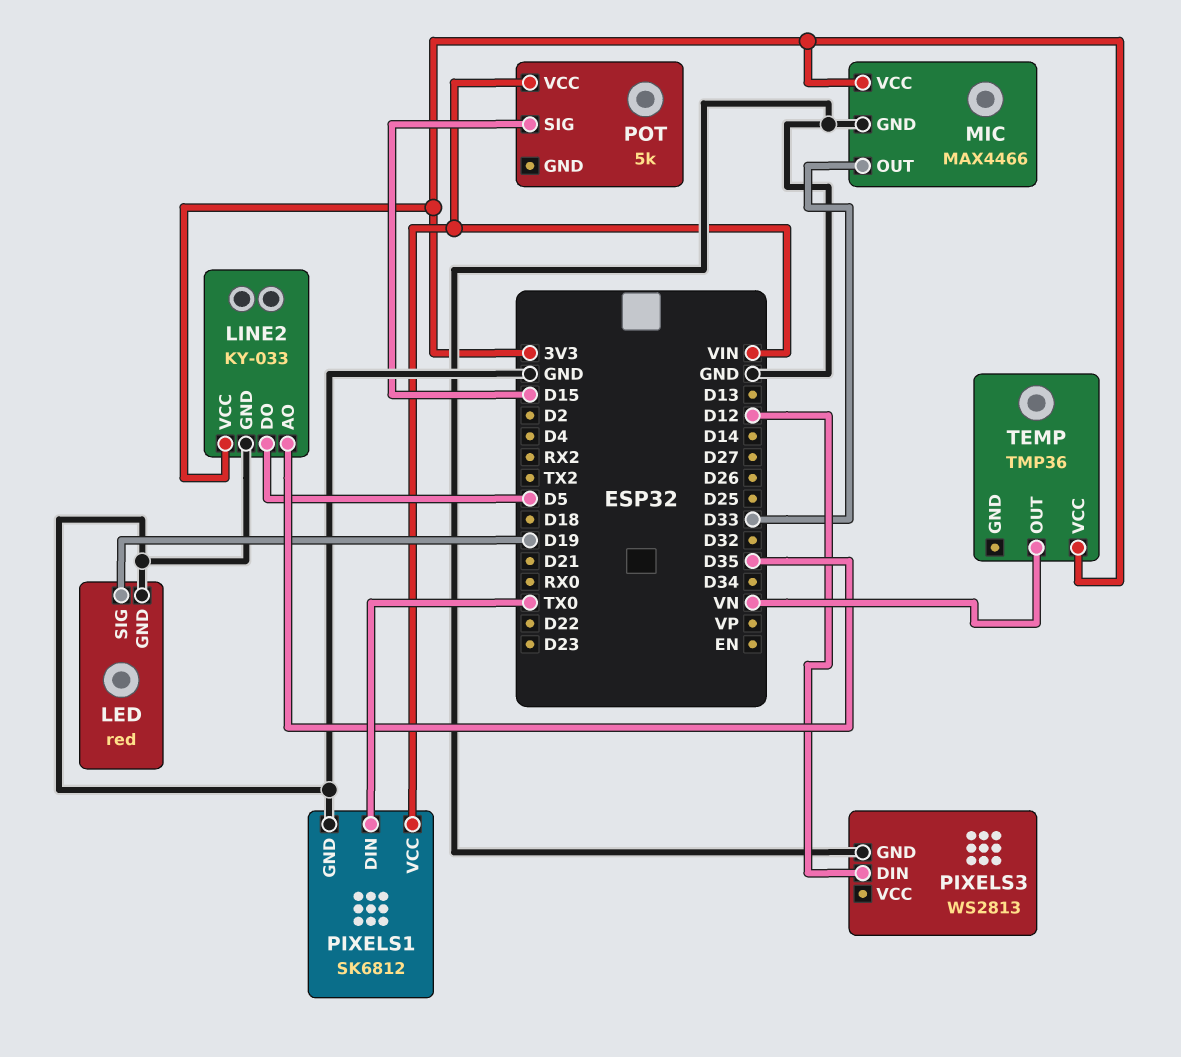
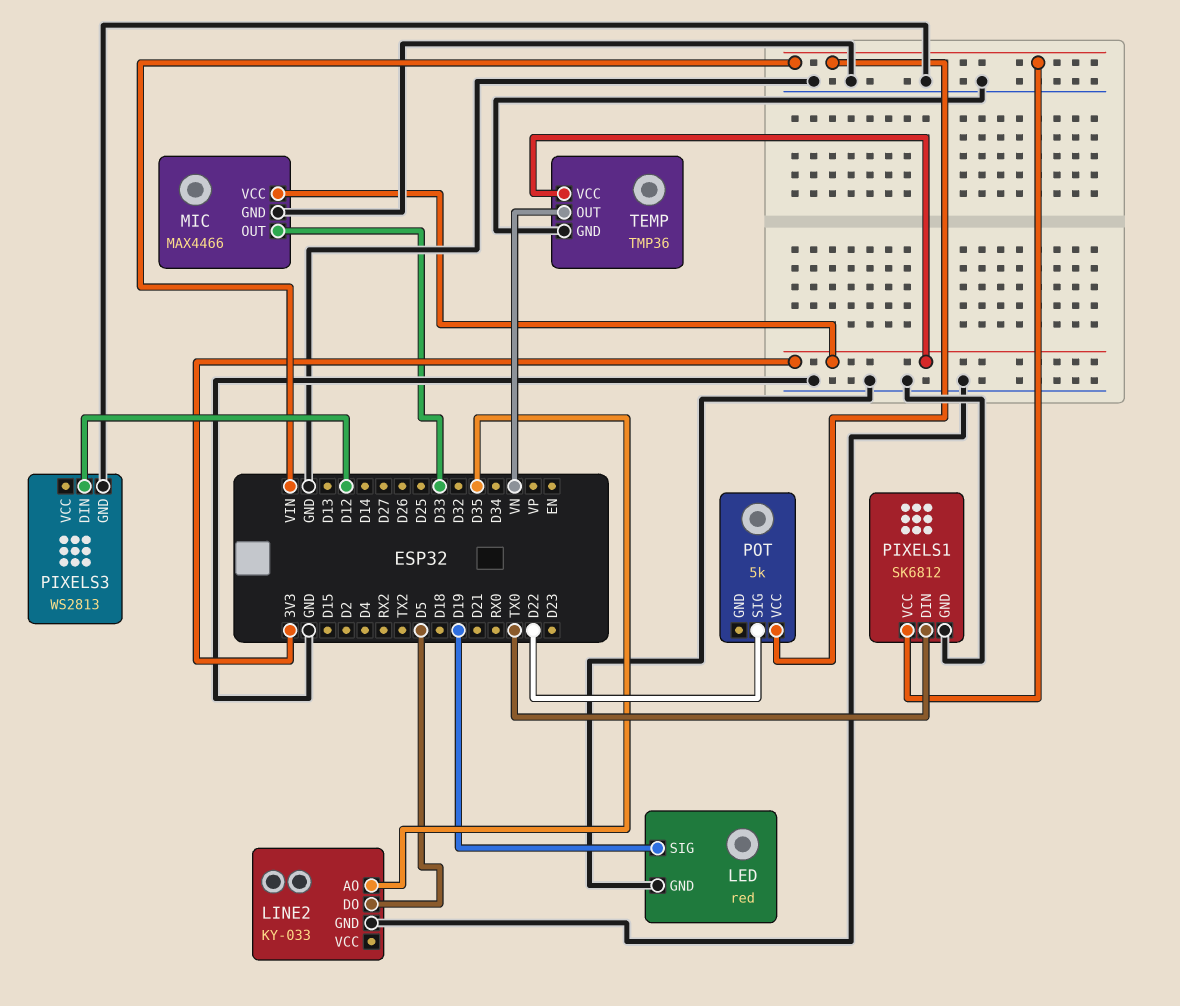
LINE2 pin VCC: 3V3 -> none
POT pin SIG: D15 -> D22
TEMP pin GND: none -> GND

